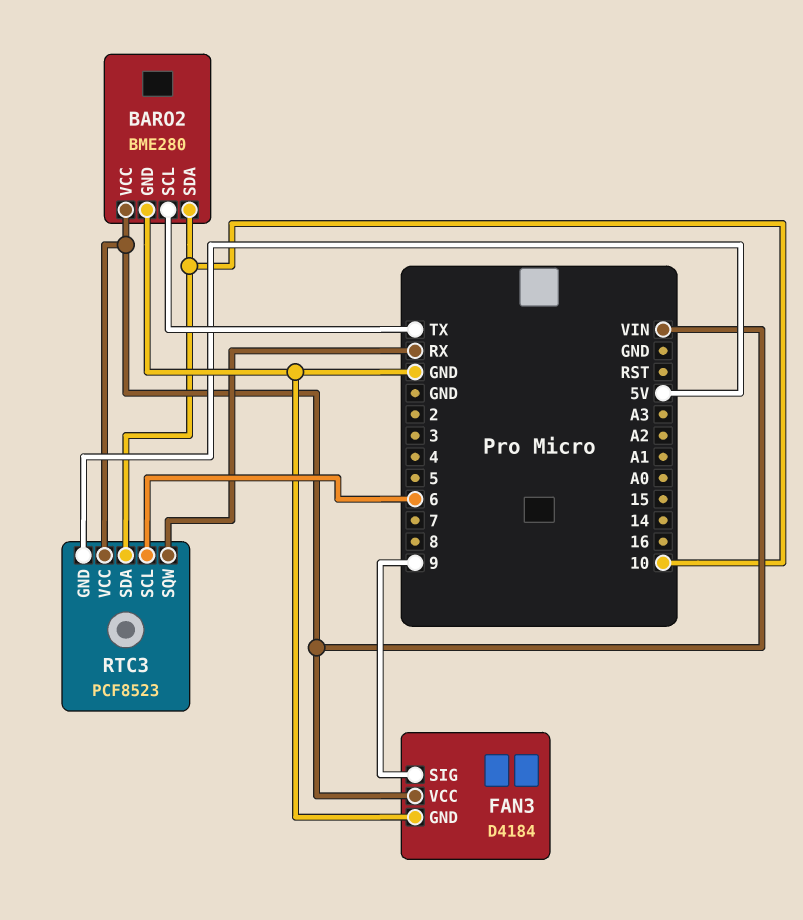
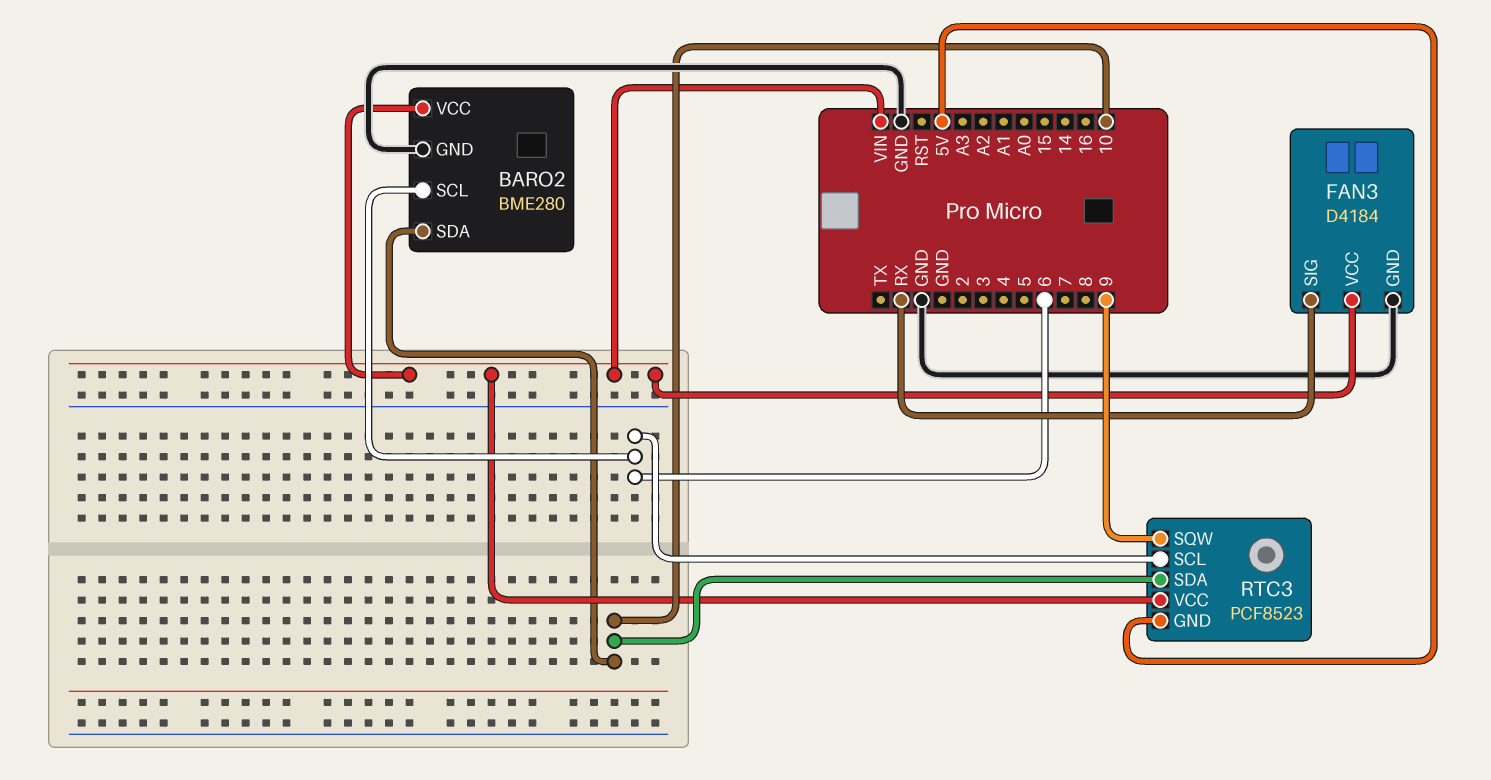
BARO2 pin SCL: TX -> 6
FAN3 pin SIG: 9 -> RX
RTC3 pin SQW: RX -> 9

